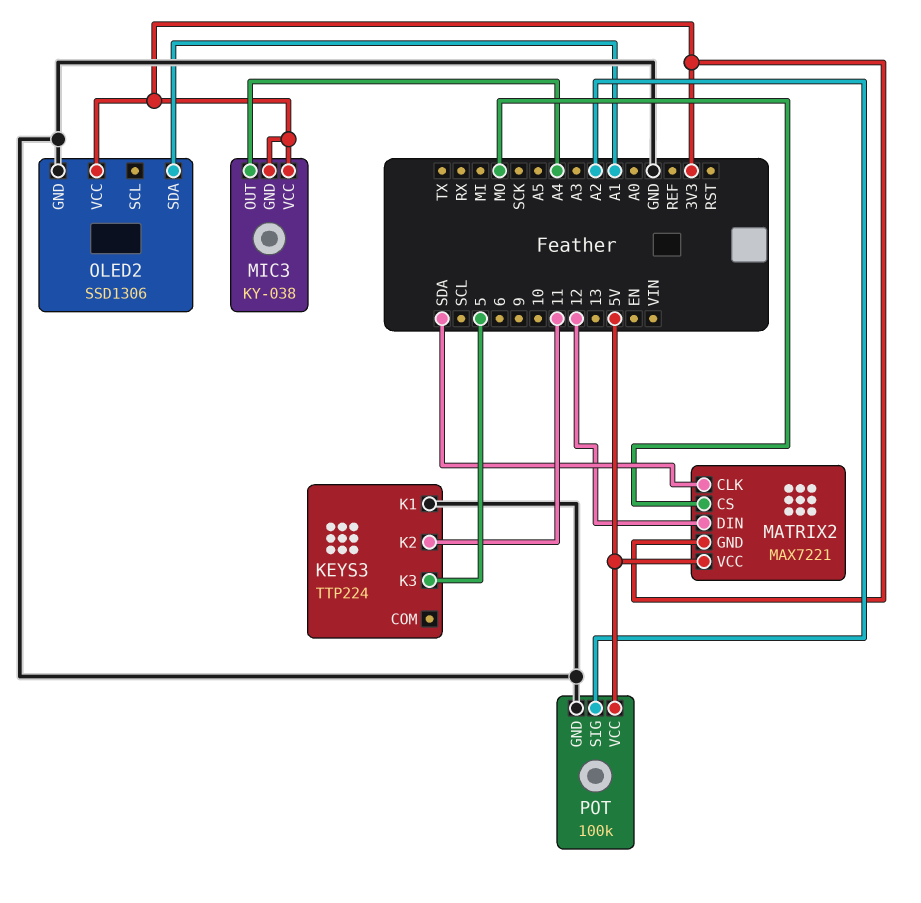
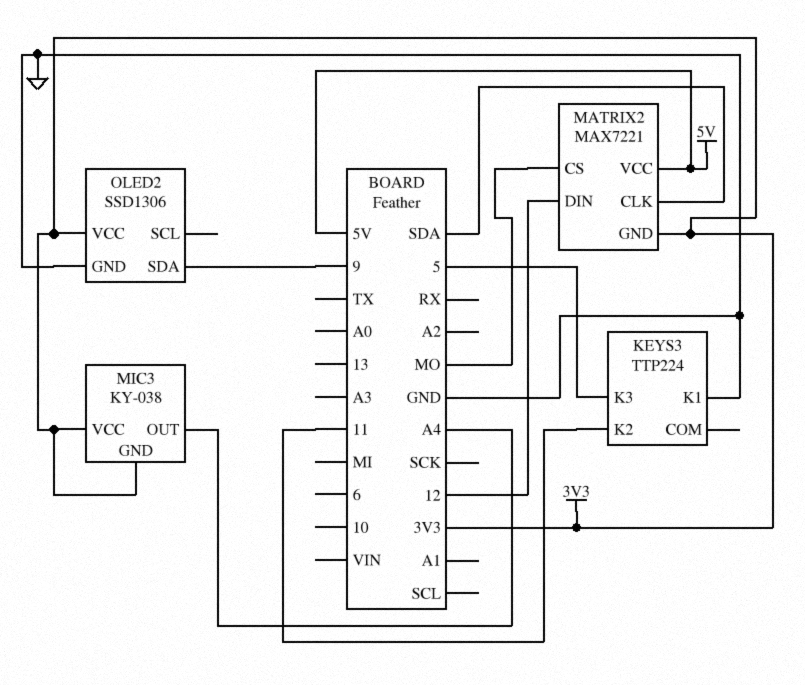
OLED2 pin SDA: A1 -> 9
POT: 100k -> none
POT pin GND: GND -> none
POT pin SIG: A2 -> none
POT pin VCC: 5V -> none

